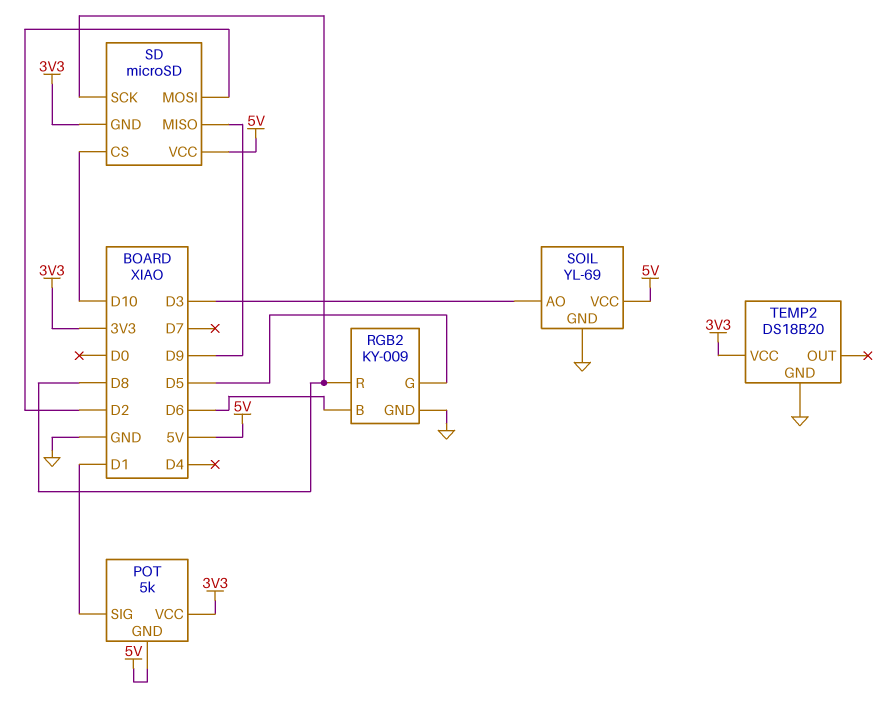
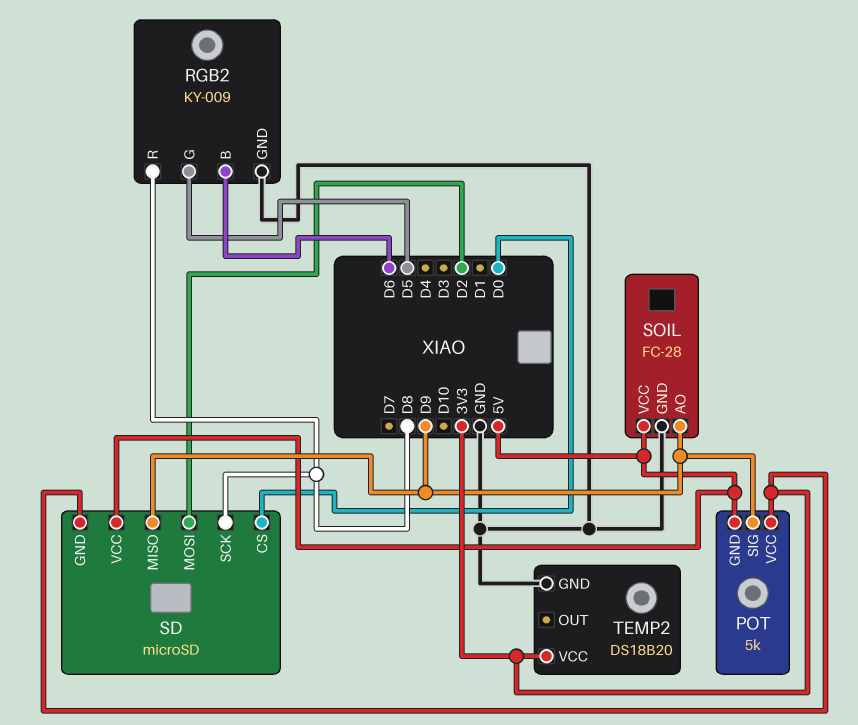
POT pin SIG: D1 -> D9
SD pin CS: D10 -> D0
SOIL: YL-69 -> FC-28
SOIL pin AO: D3 -> D9

